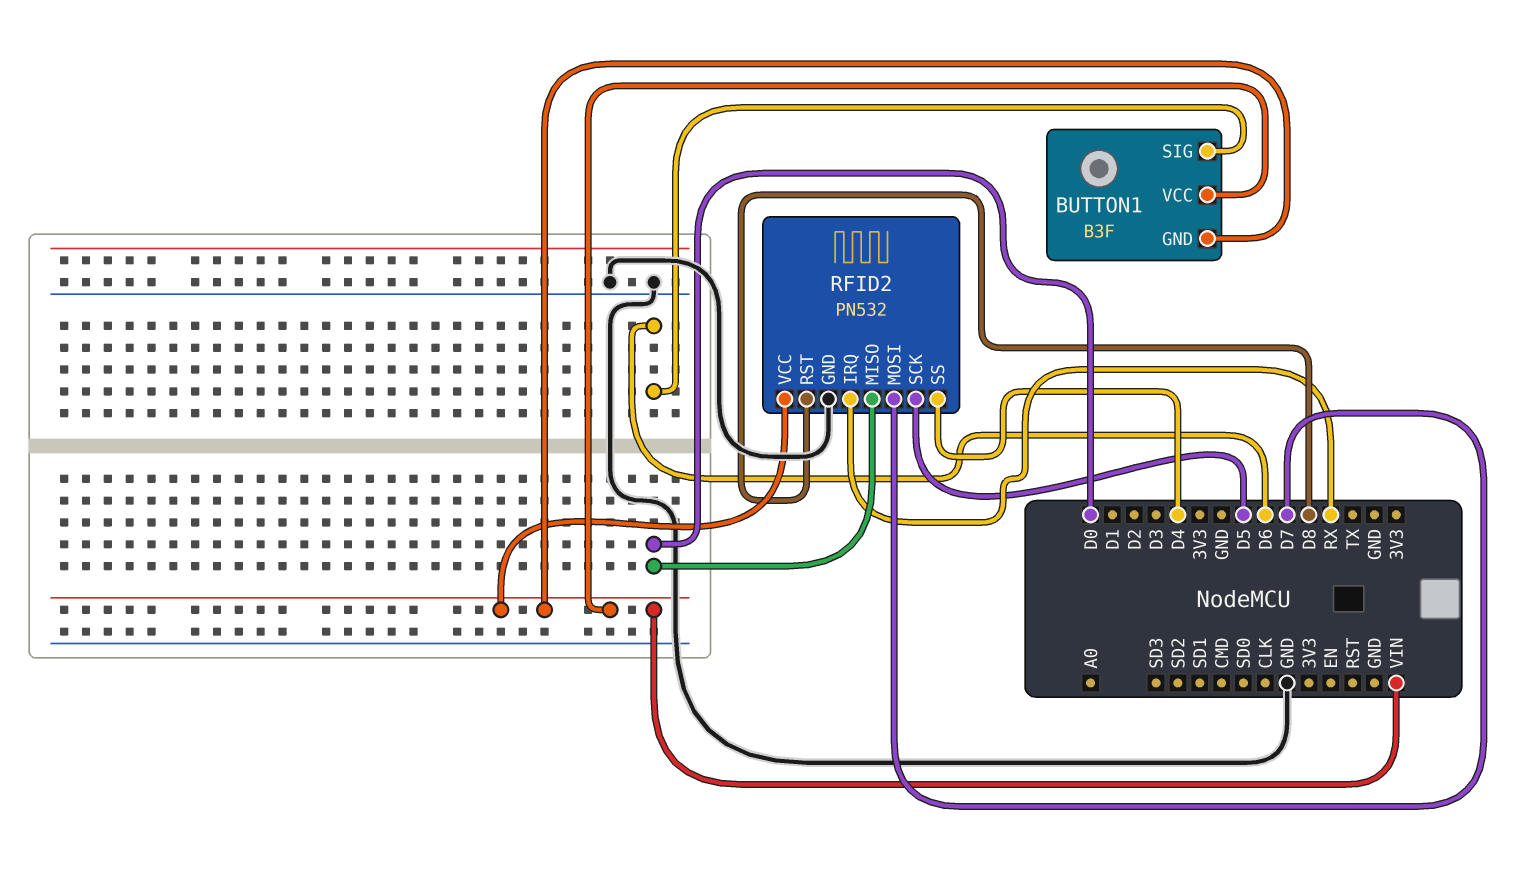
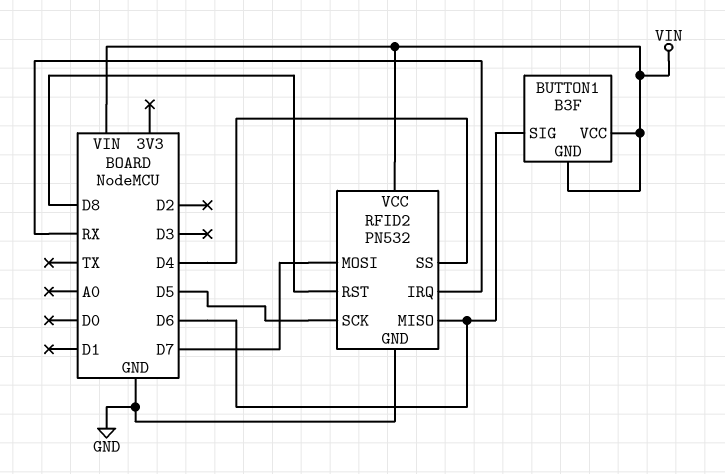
RFID2 pin MISO: D0 -> D6

